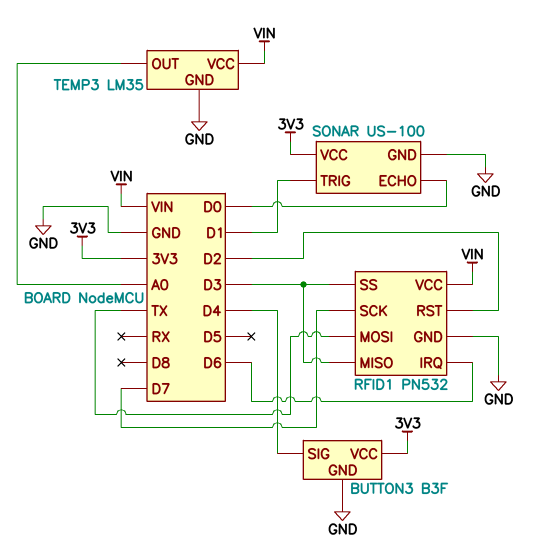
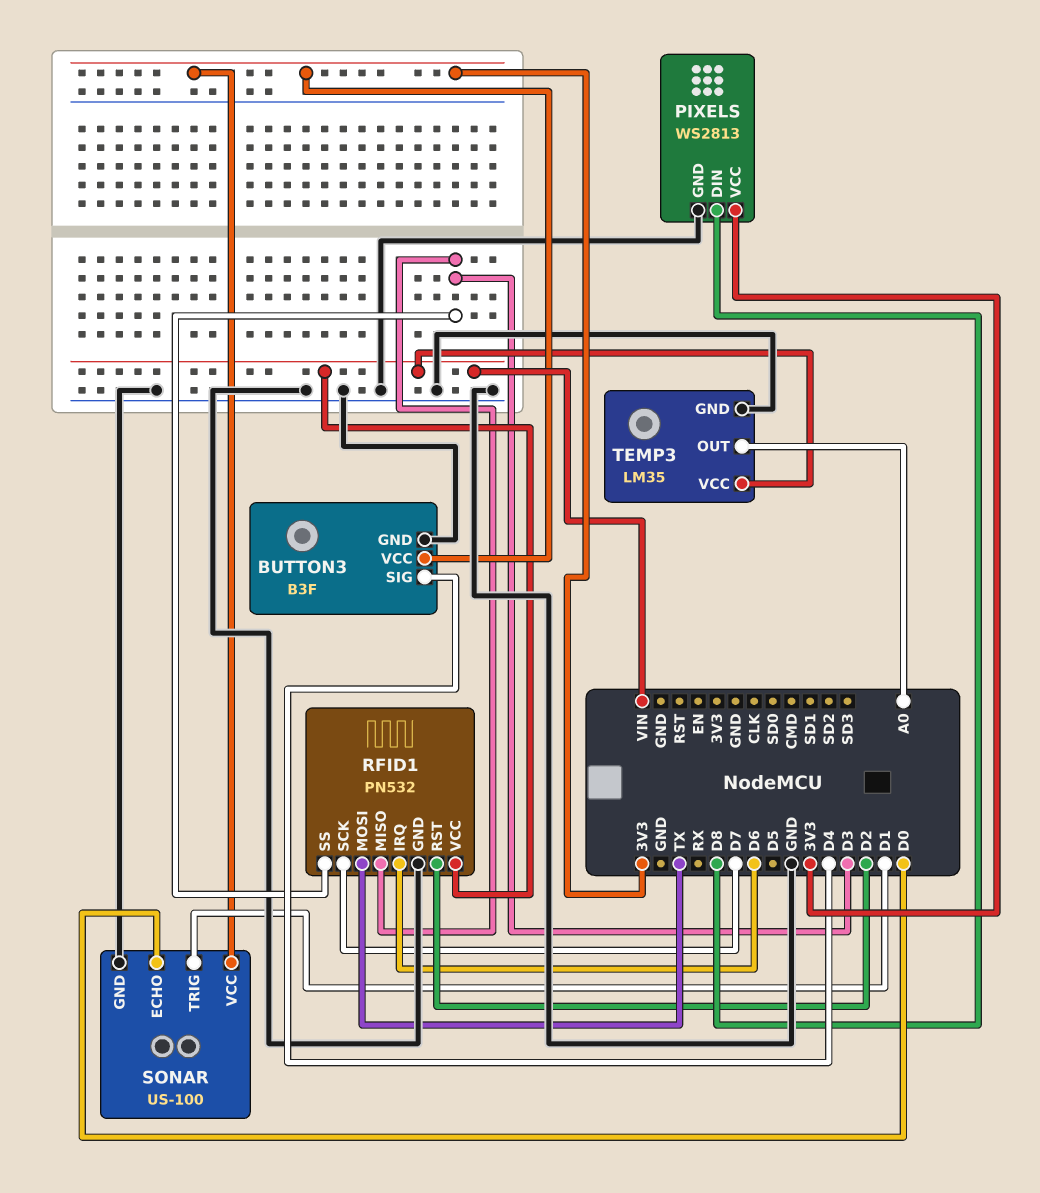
PIXELS: none -> WS2813
PIXELS pin DIN: none -> D8
PIXELS pin GND: none -> GND
PIXELS pin VCC: none -> 3V3

